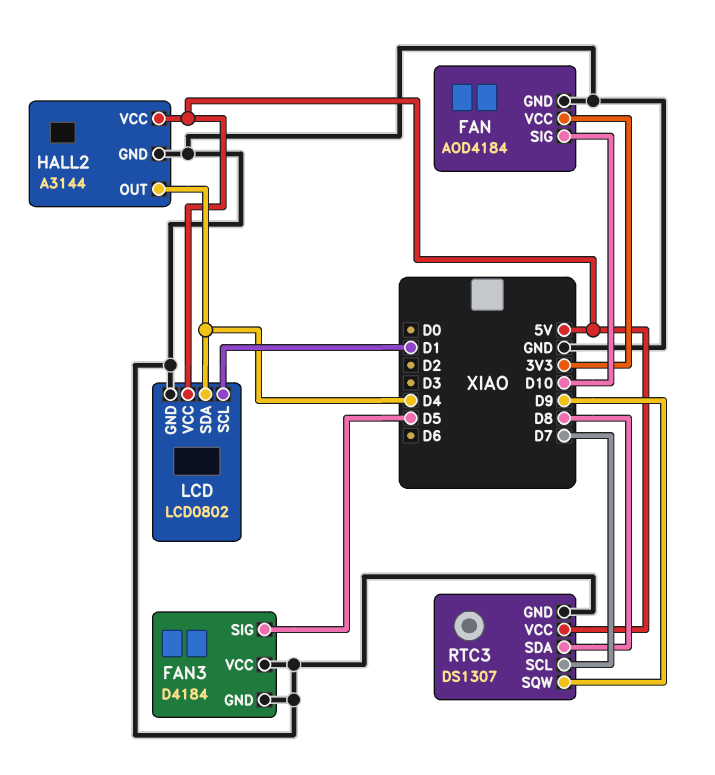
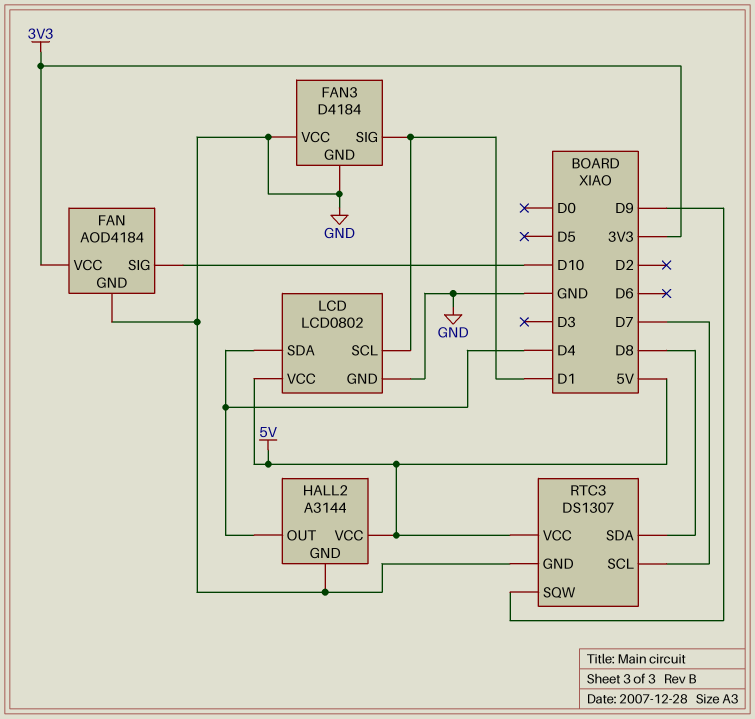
FAN3 pin SIG: D5 -> D1

